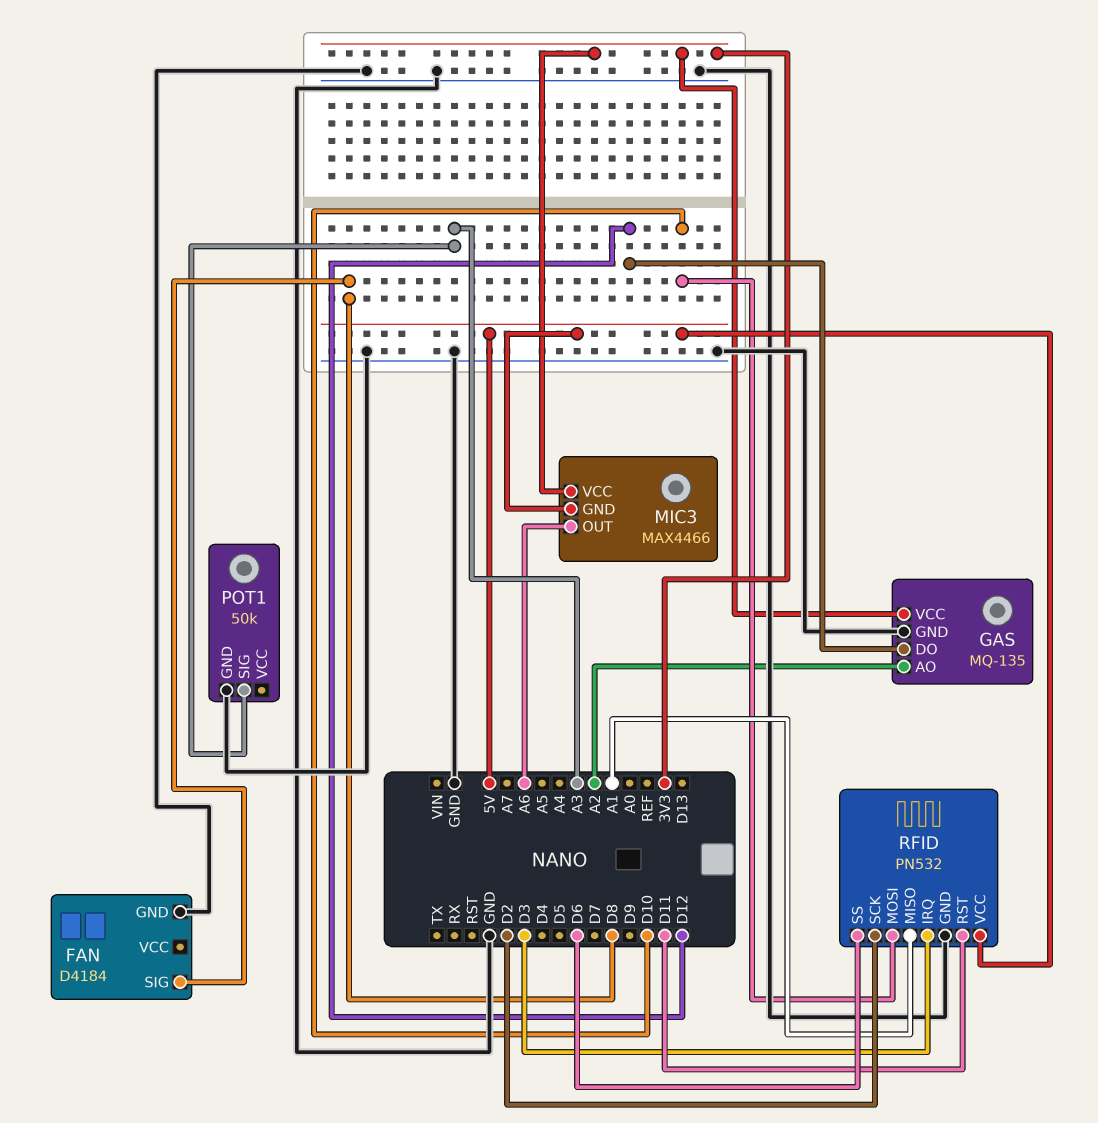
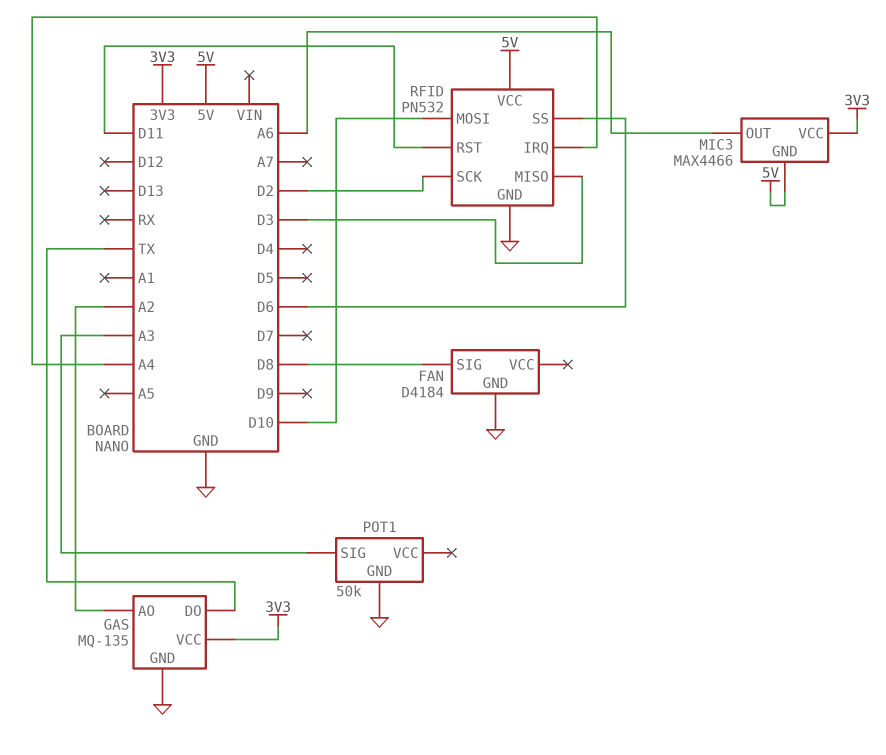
GAS pin DO: D12 -> TX
RFID pin IRQ: D3 -> A4
RFID pin MISO: A1 -> D3

